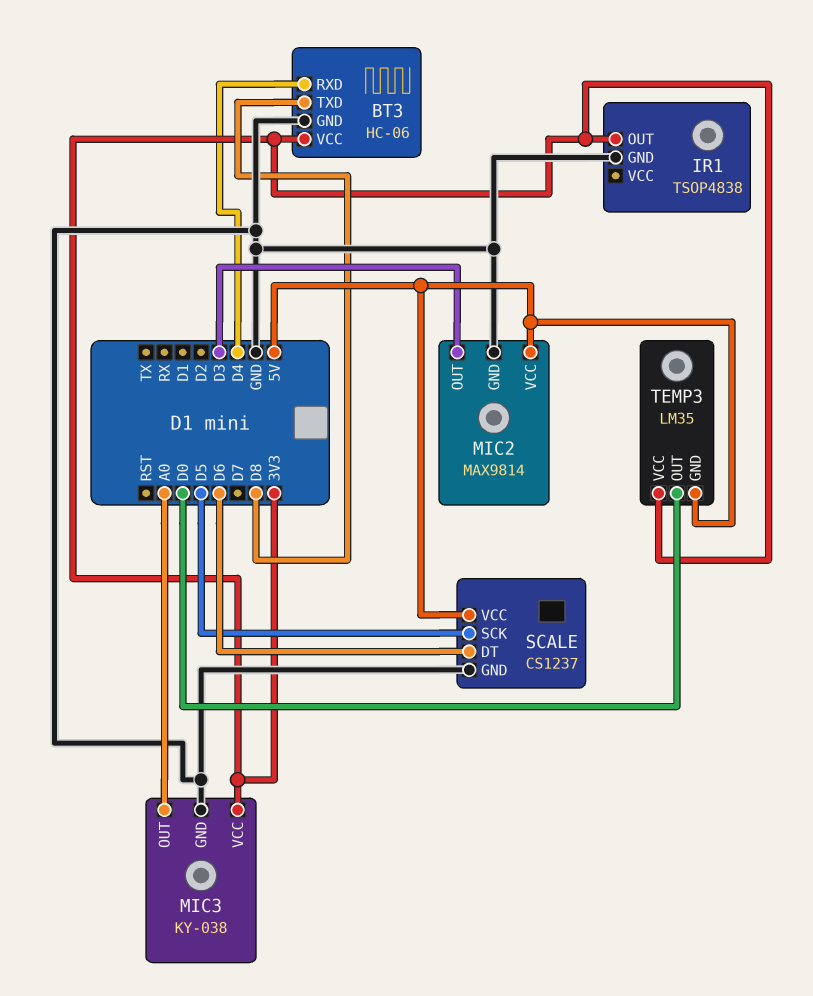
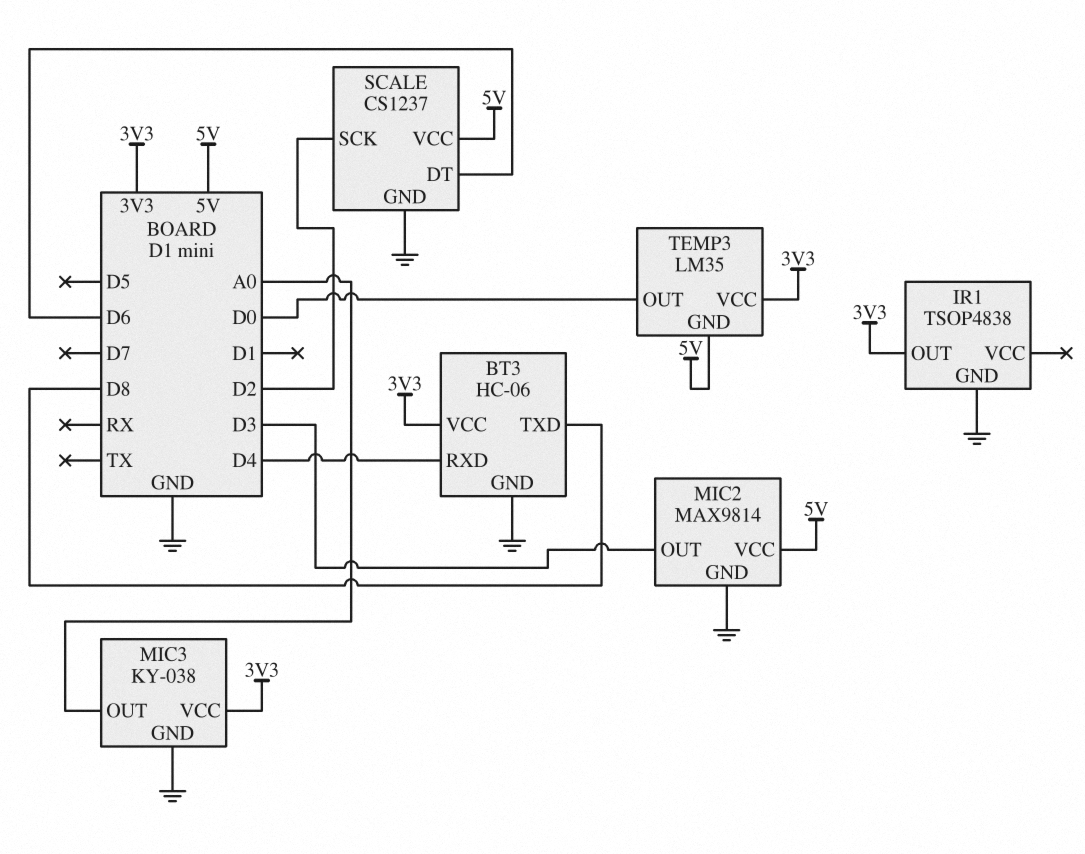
SCALE pin SCK: D5 -> D2

